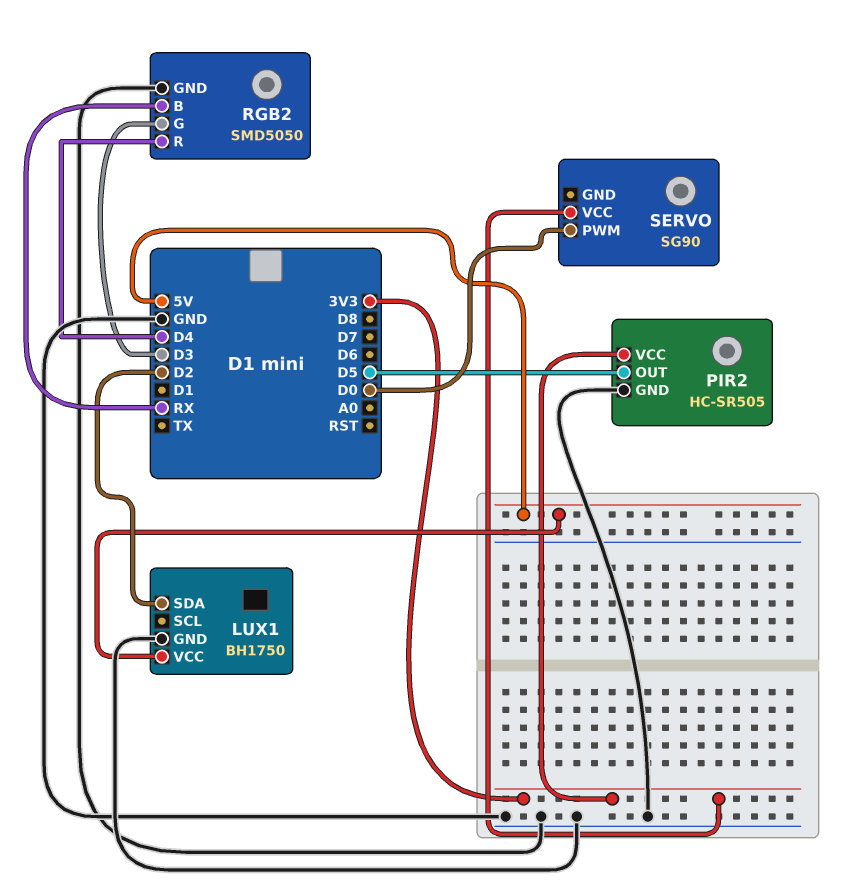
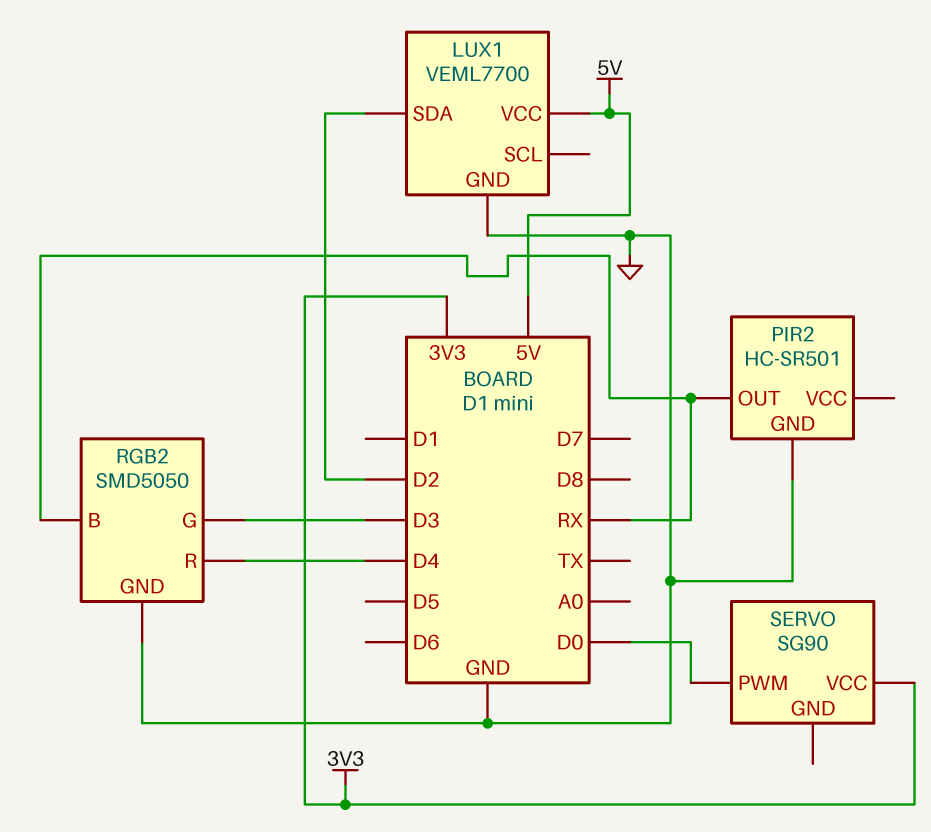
LUX1: BH1750 -> VEML7700
PIR2: HC-SR505 -> HC-SR501
PIR2 pin OUT: D5 -> RX
PIR2 pin VCC: 3V3 -> none

